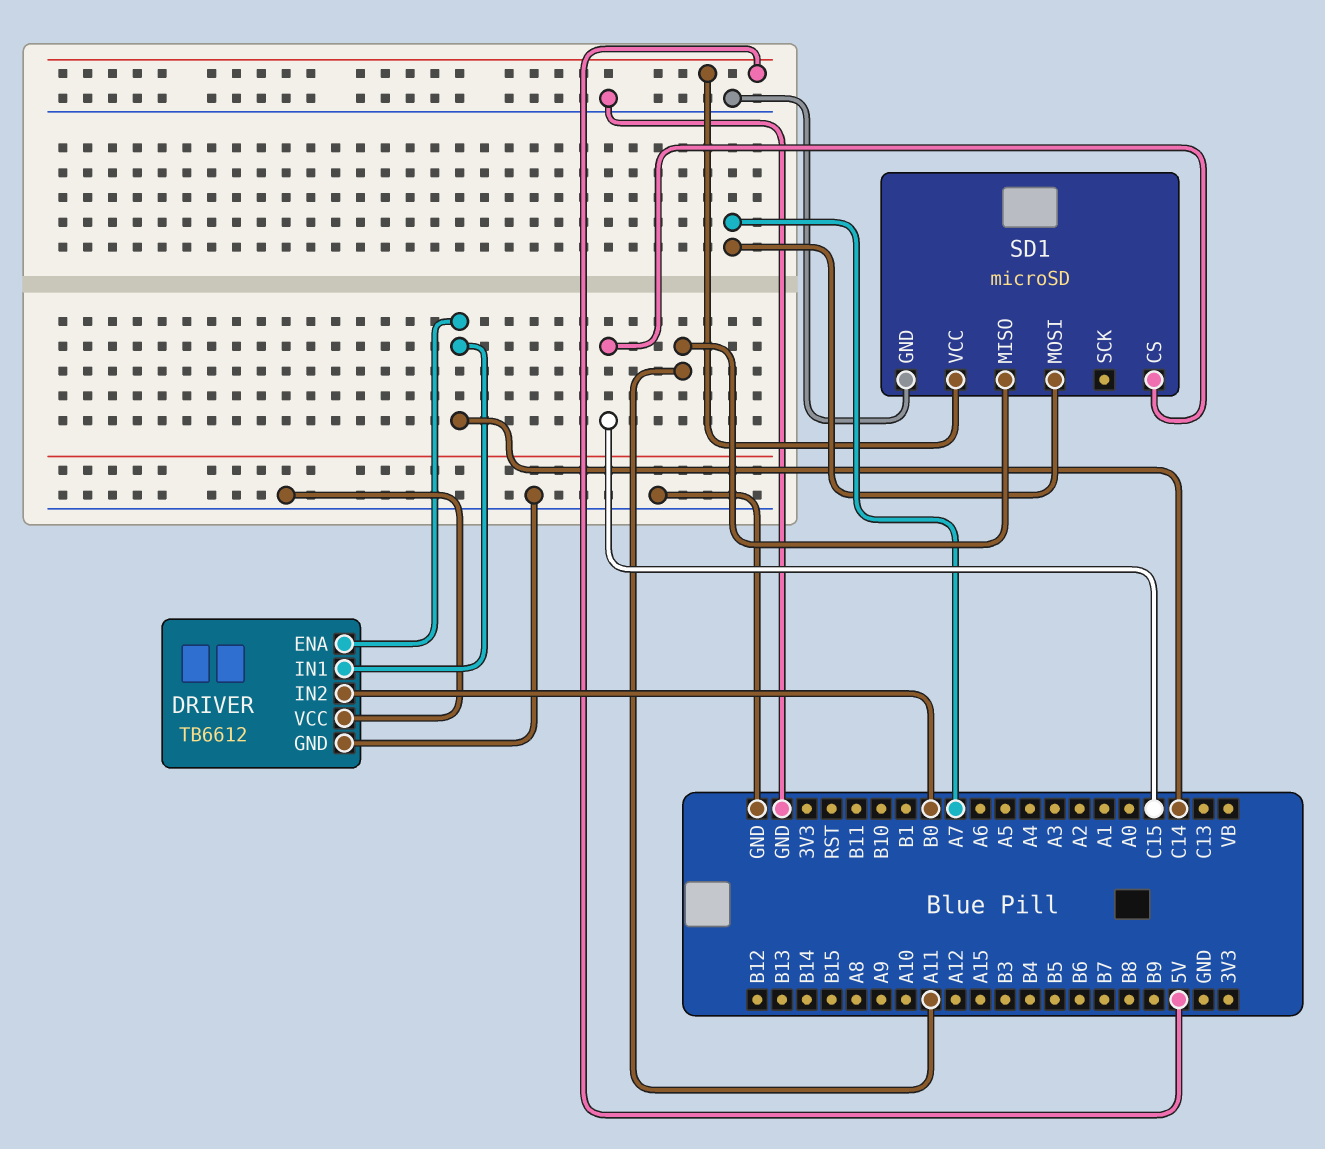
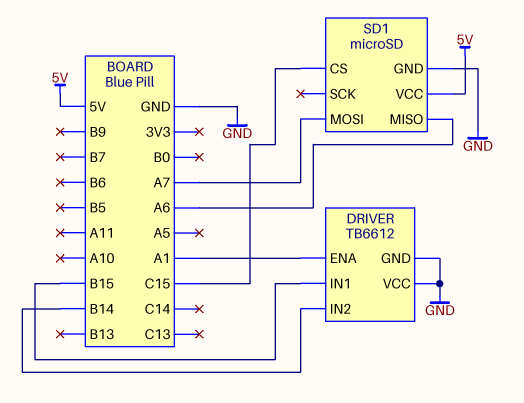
DRIVER pin ENA: C14 -> A1
DRIVER pin IN1: C14 -> B15
DRIVER pin IN2: B0 -> B14
SD1 pin MISO: A11 -> A6

